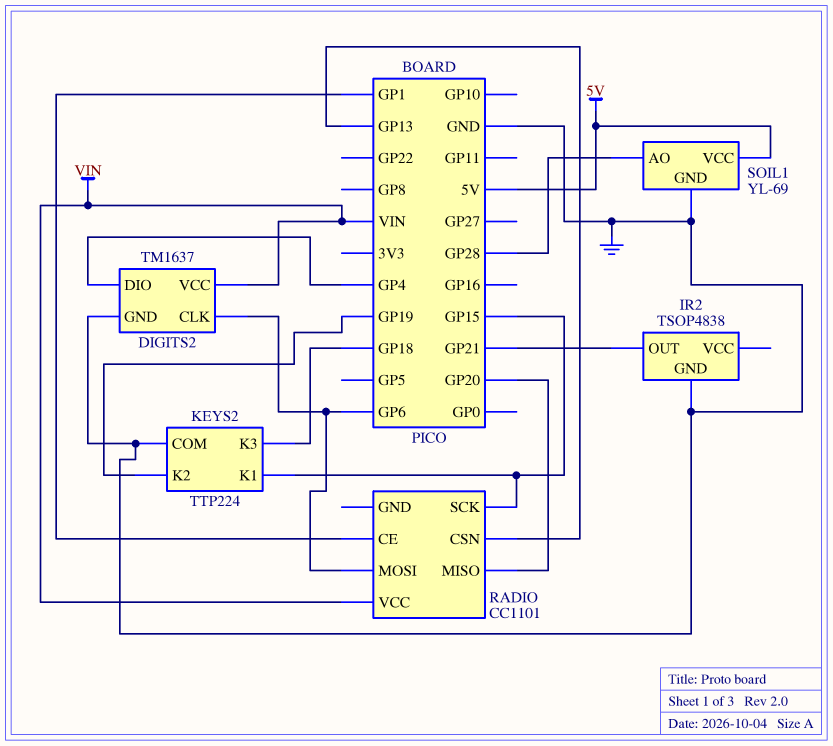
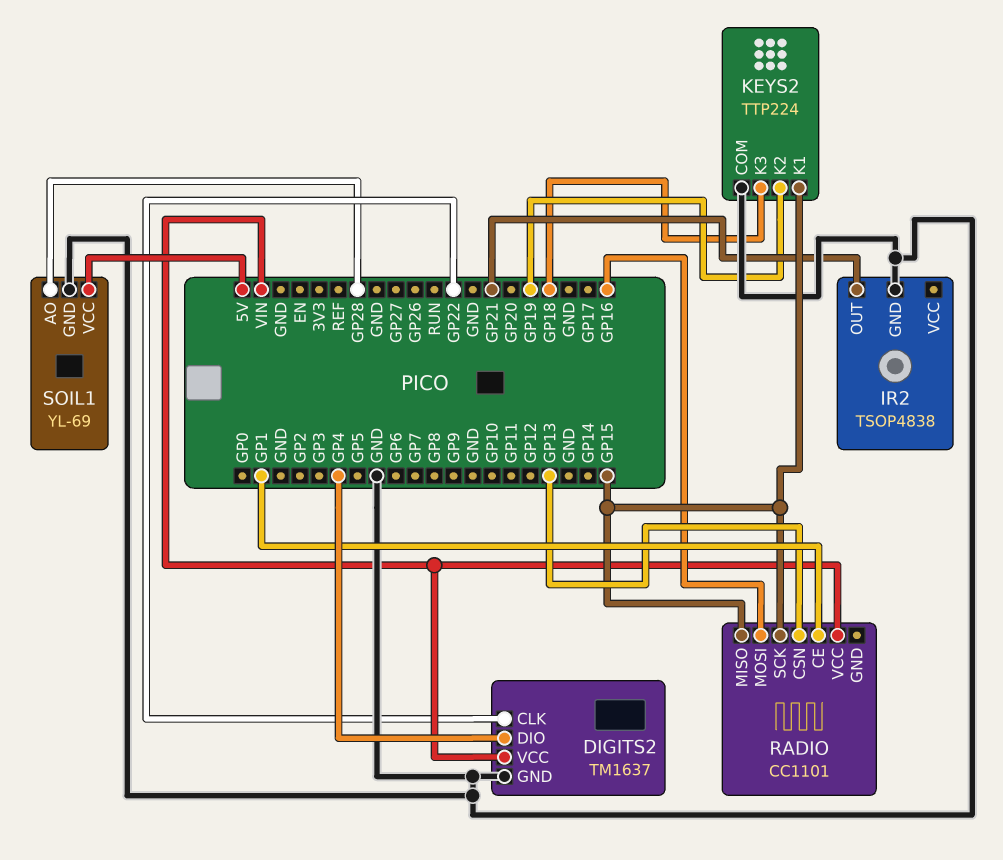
DIGITS2 pin CLK: GP6 -> GP22
RADIO pin MISO: GP20 -> GP15
RADIO pin MOSI: GP6 -> GP16

